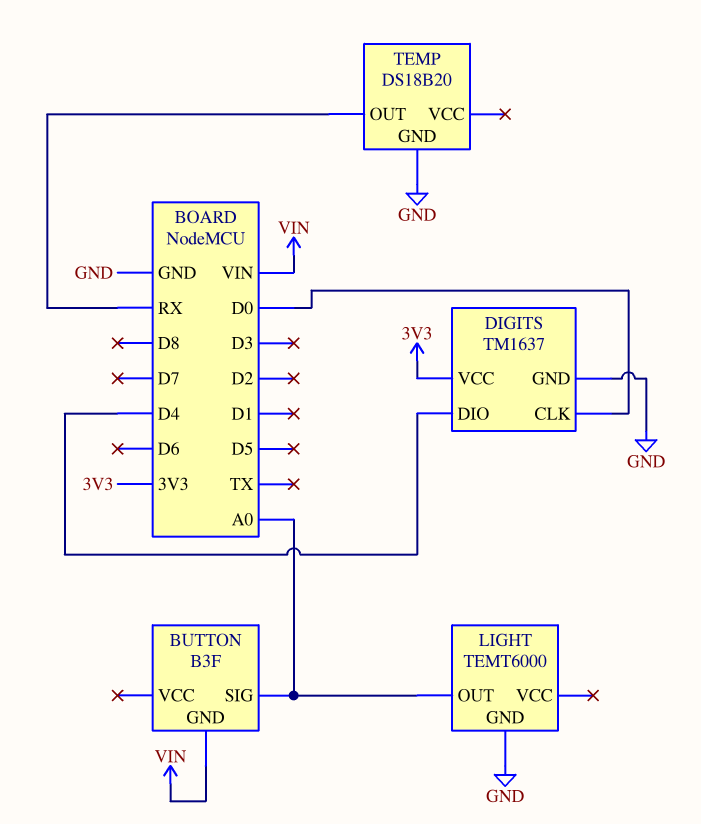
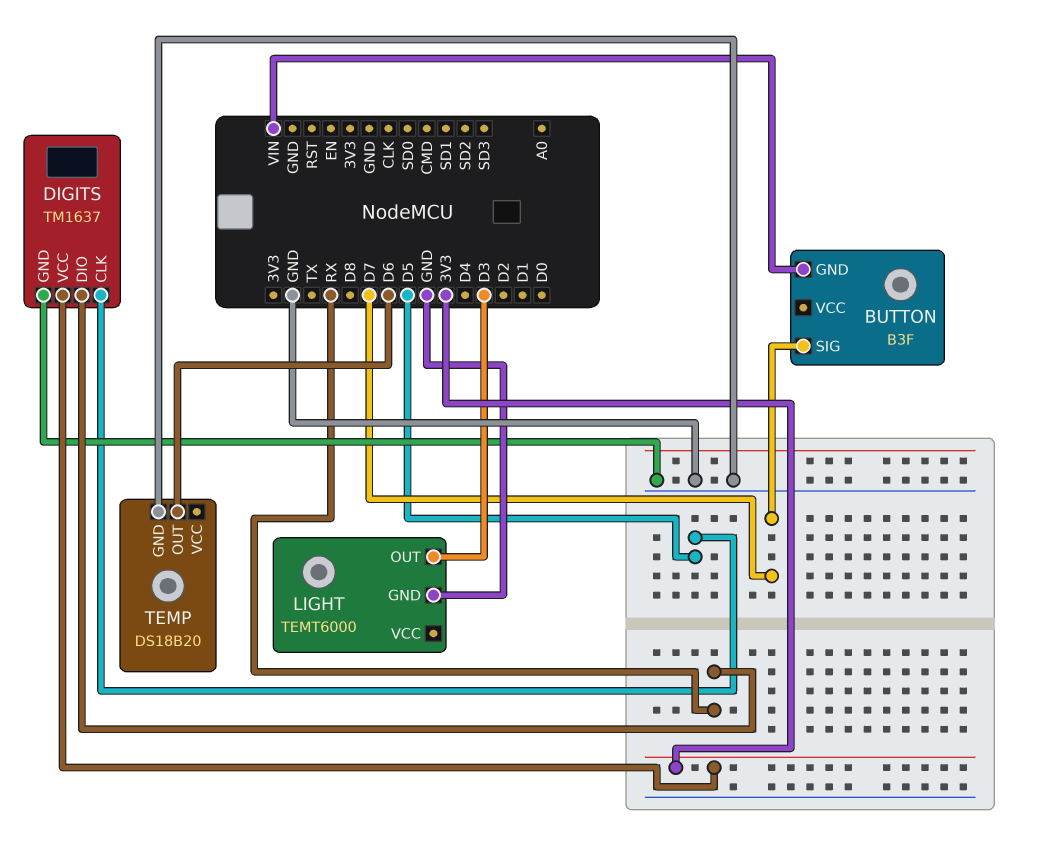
BUTTON pin SIG: A0 -> D7
DIGITS pin CLK: D0 -> D5
DIGITS pin DIO: D4 -> RX
LIGHT pin OUT: A0 -> D3
TEMP pin OUT: RX -> D6

